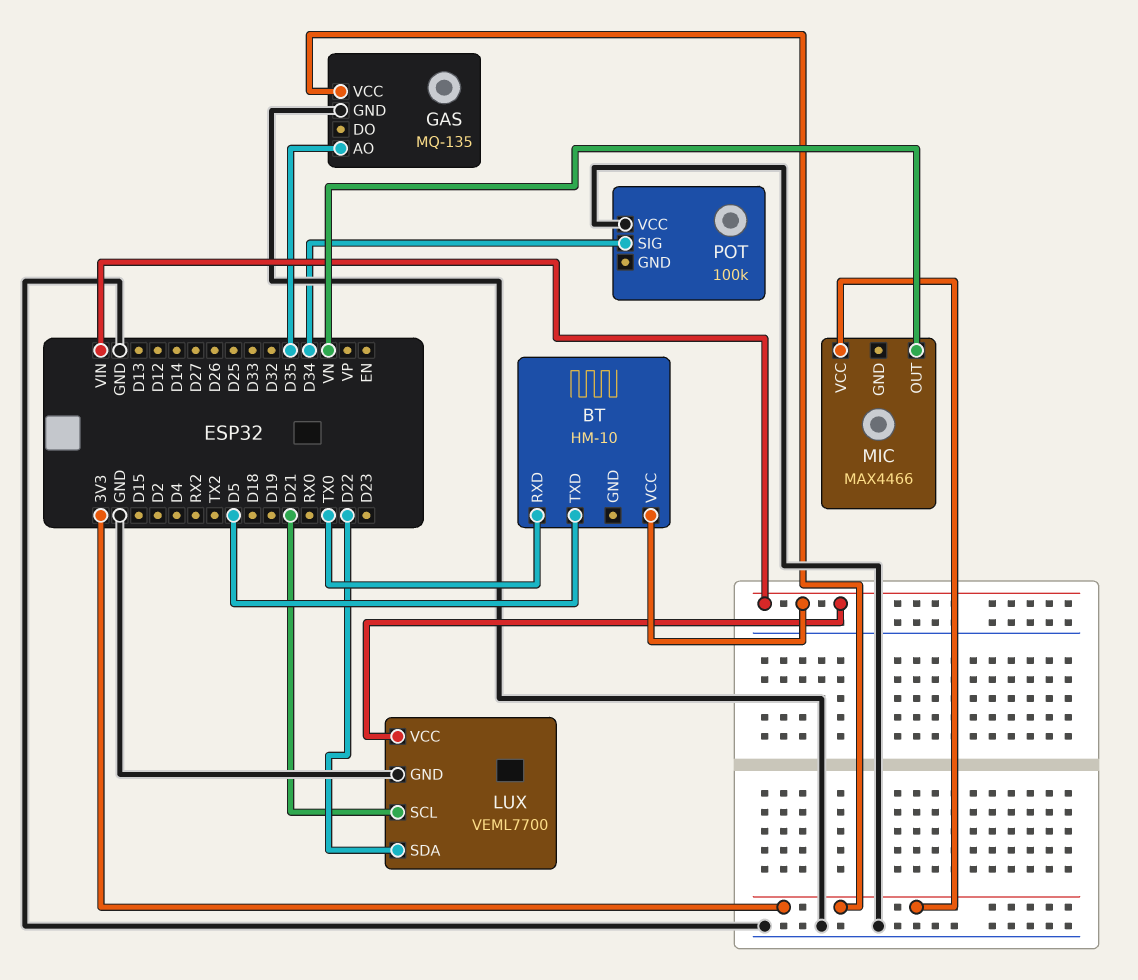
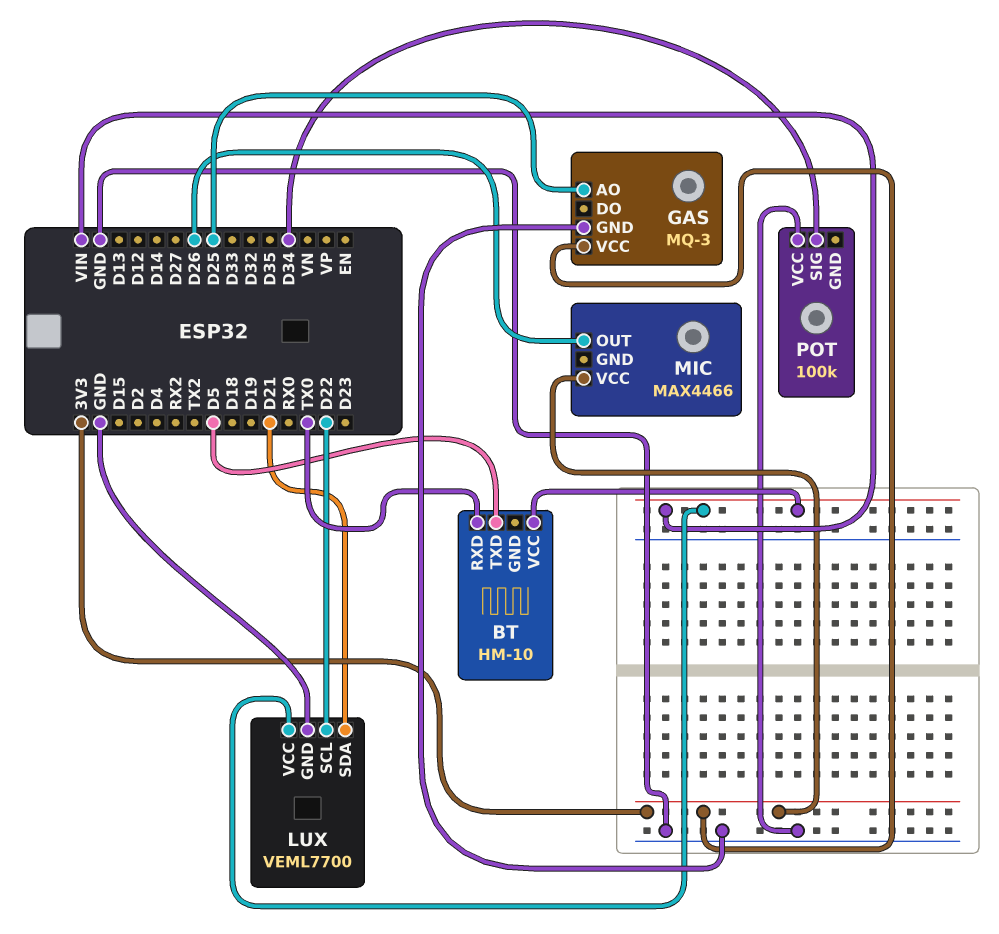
GAS: MQ-135 -> MQ-3
GAS pin AO: D35 -> D25
LUX pin SCL: D21 -> D22
LUX pin SDA: D22 -> D21
MIC pin OUT: VN -> D26

